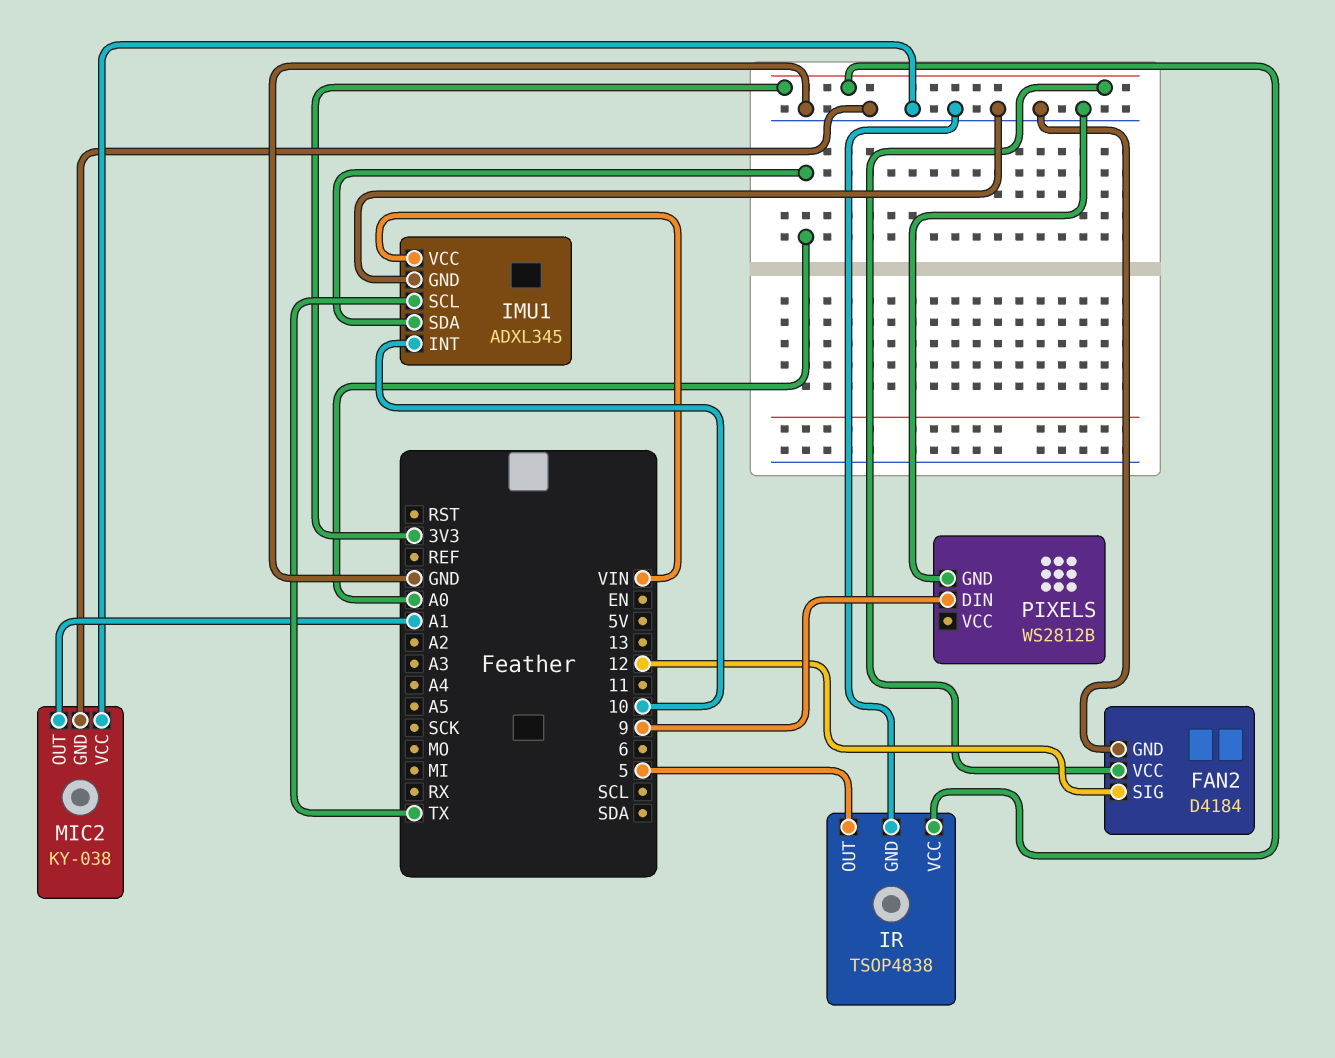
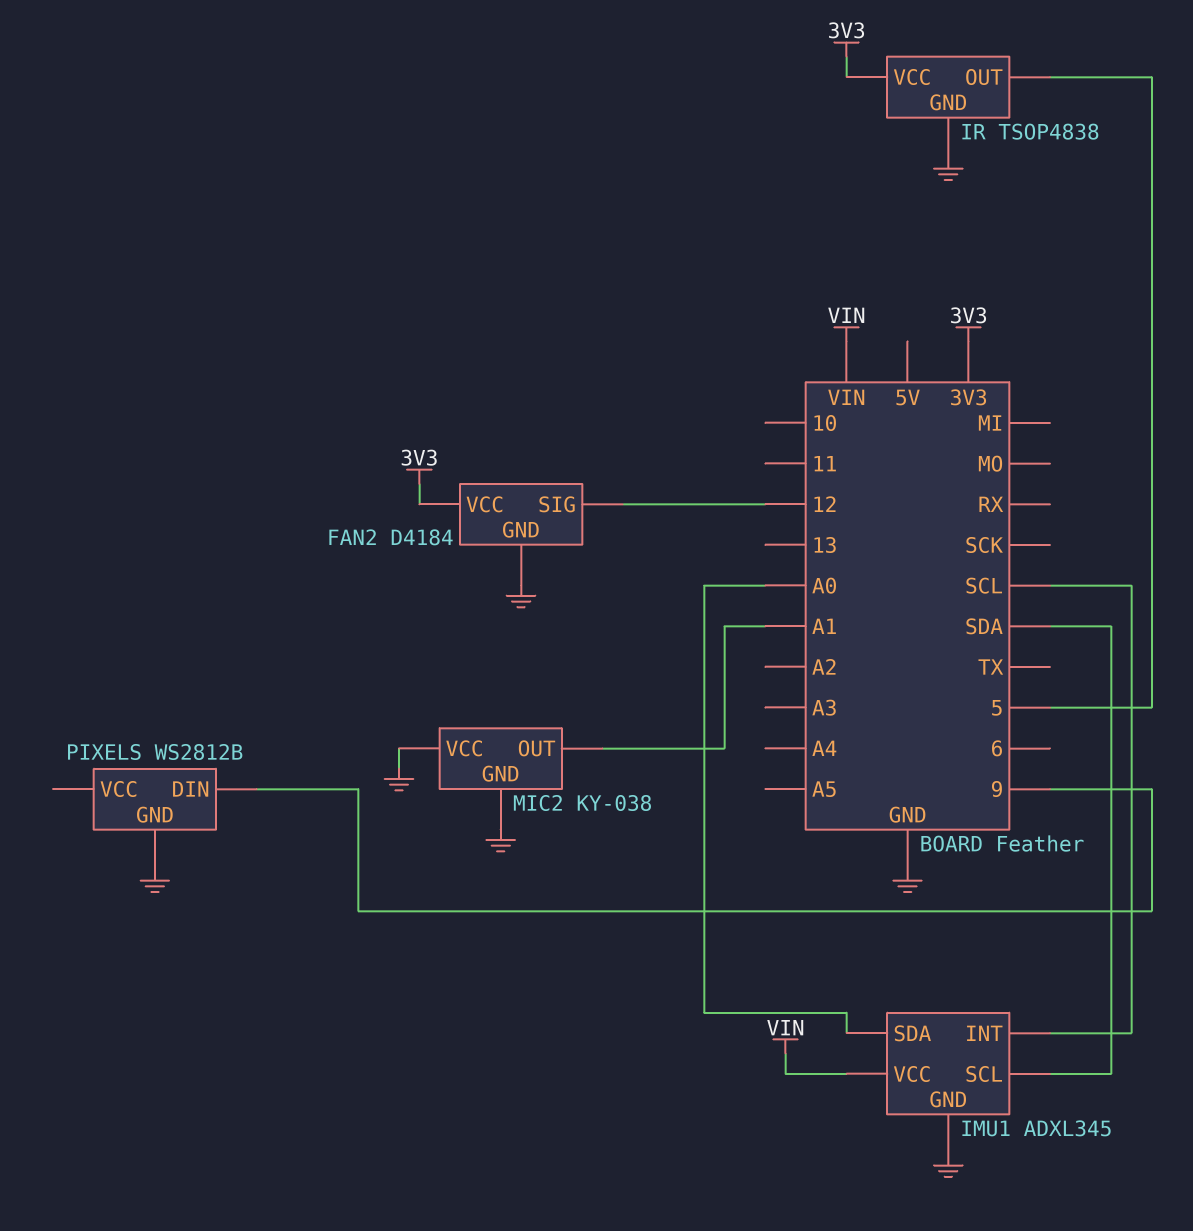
IMU1 pin INT: 10 -> SCL
IMU1 pin SCL: TX -> SDA

